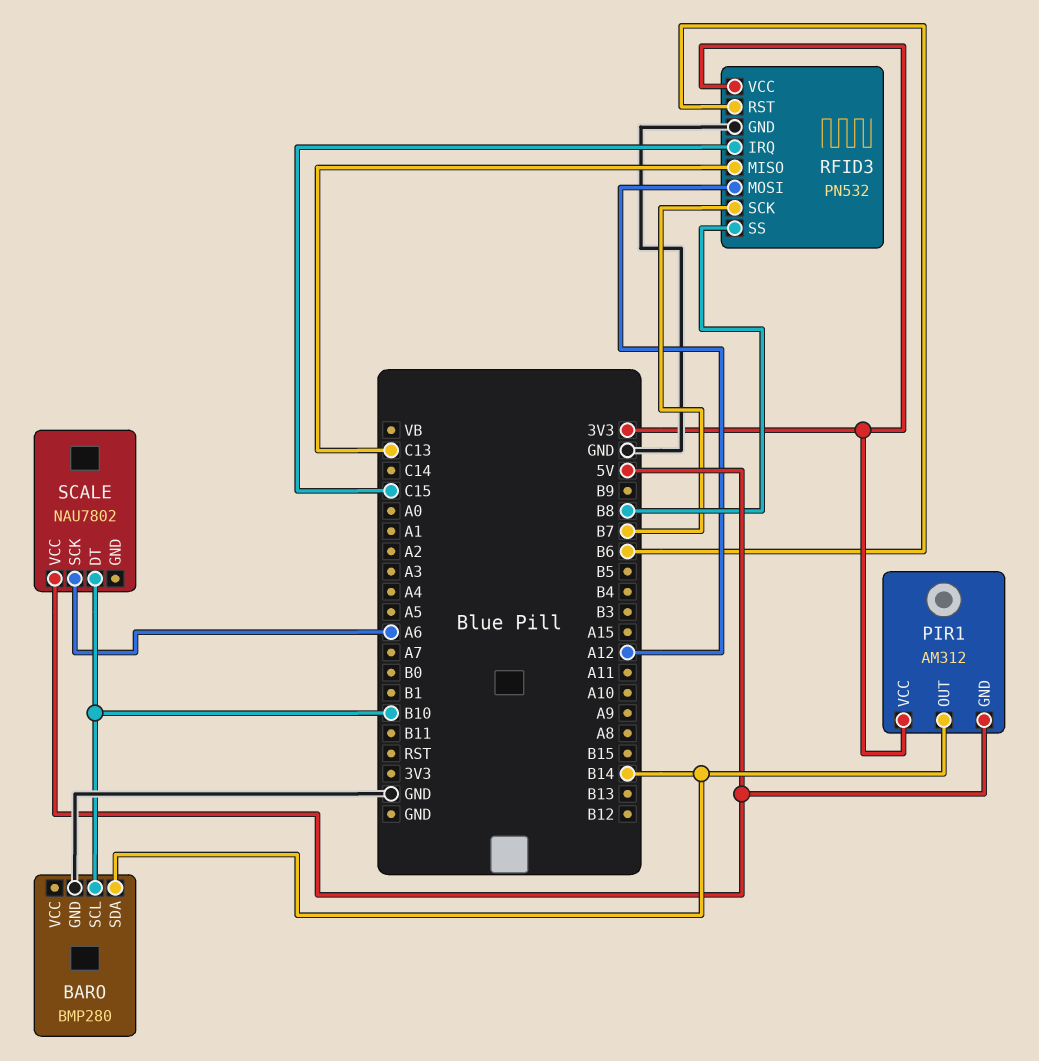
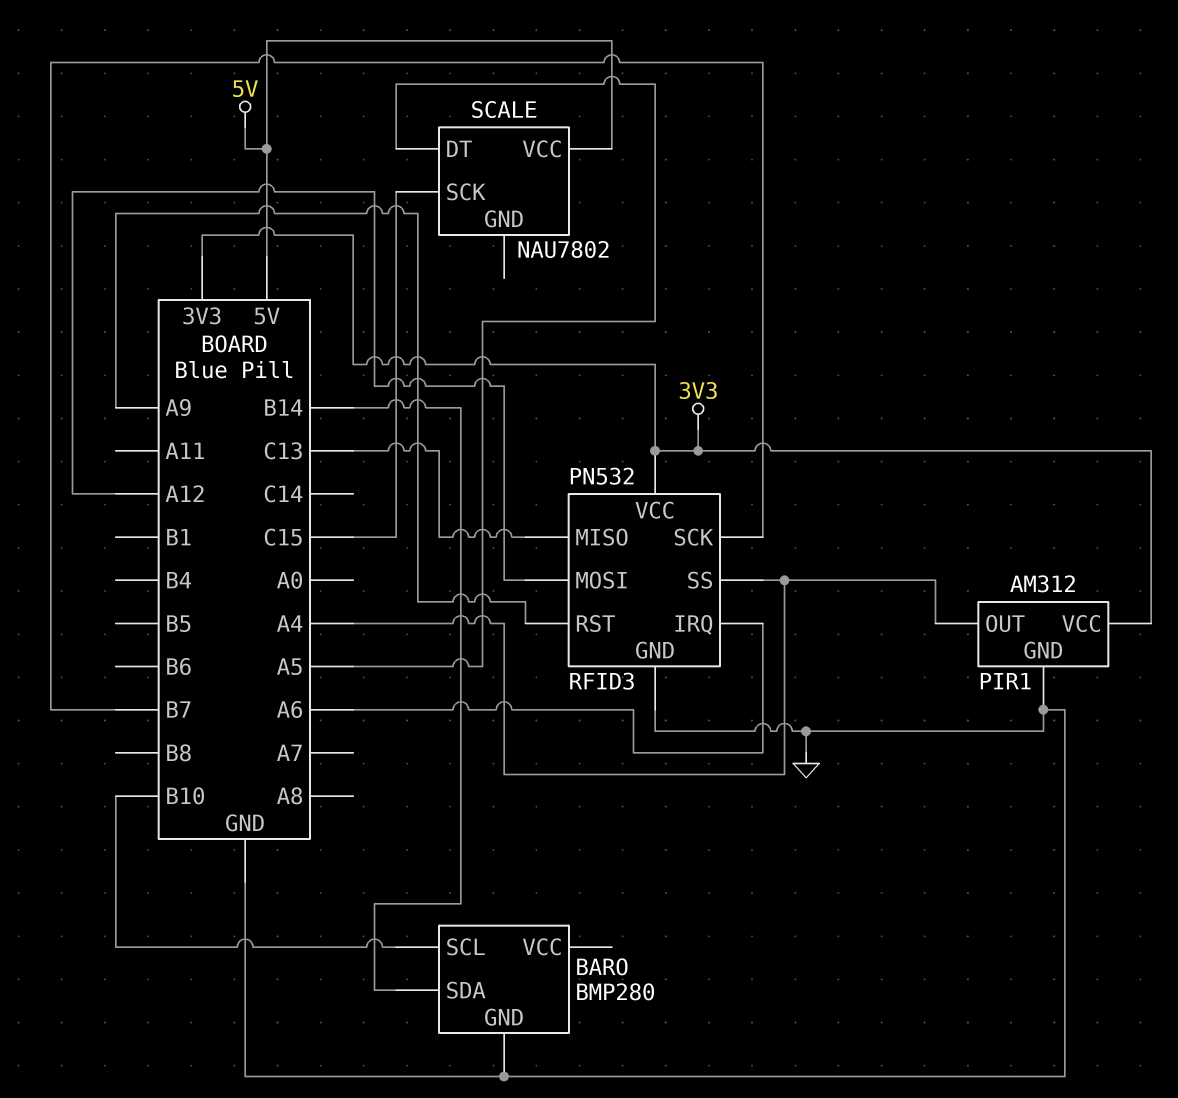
PIR1 pin GND: 5V -> GND
PIR1 pin OUT: B14 -> A4
RFID3 pin IRQ: C15 -> A6
RFID3 pin RST: B6 -> A9
RFID3 pin SS: B8 -> A4
SCALE pin DT: B10 -> A5
SCALE pin SCK: A6 -> C15

